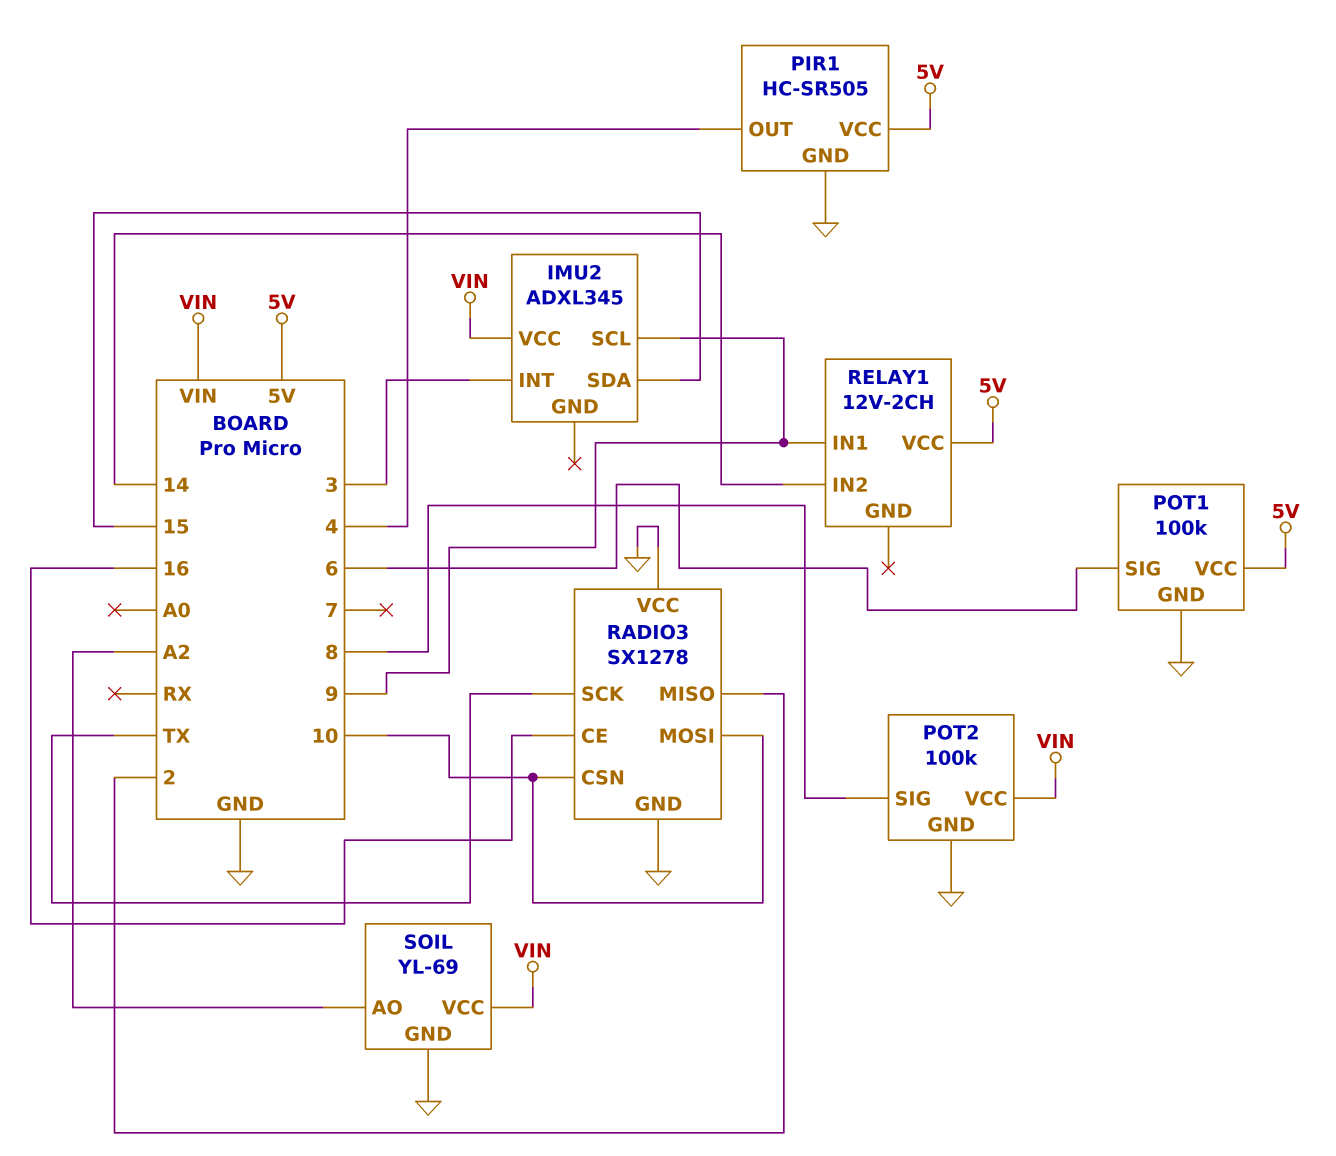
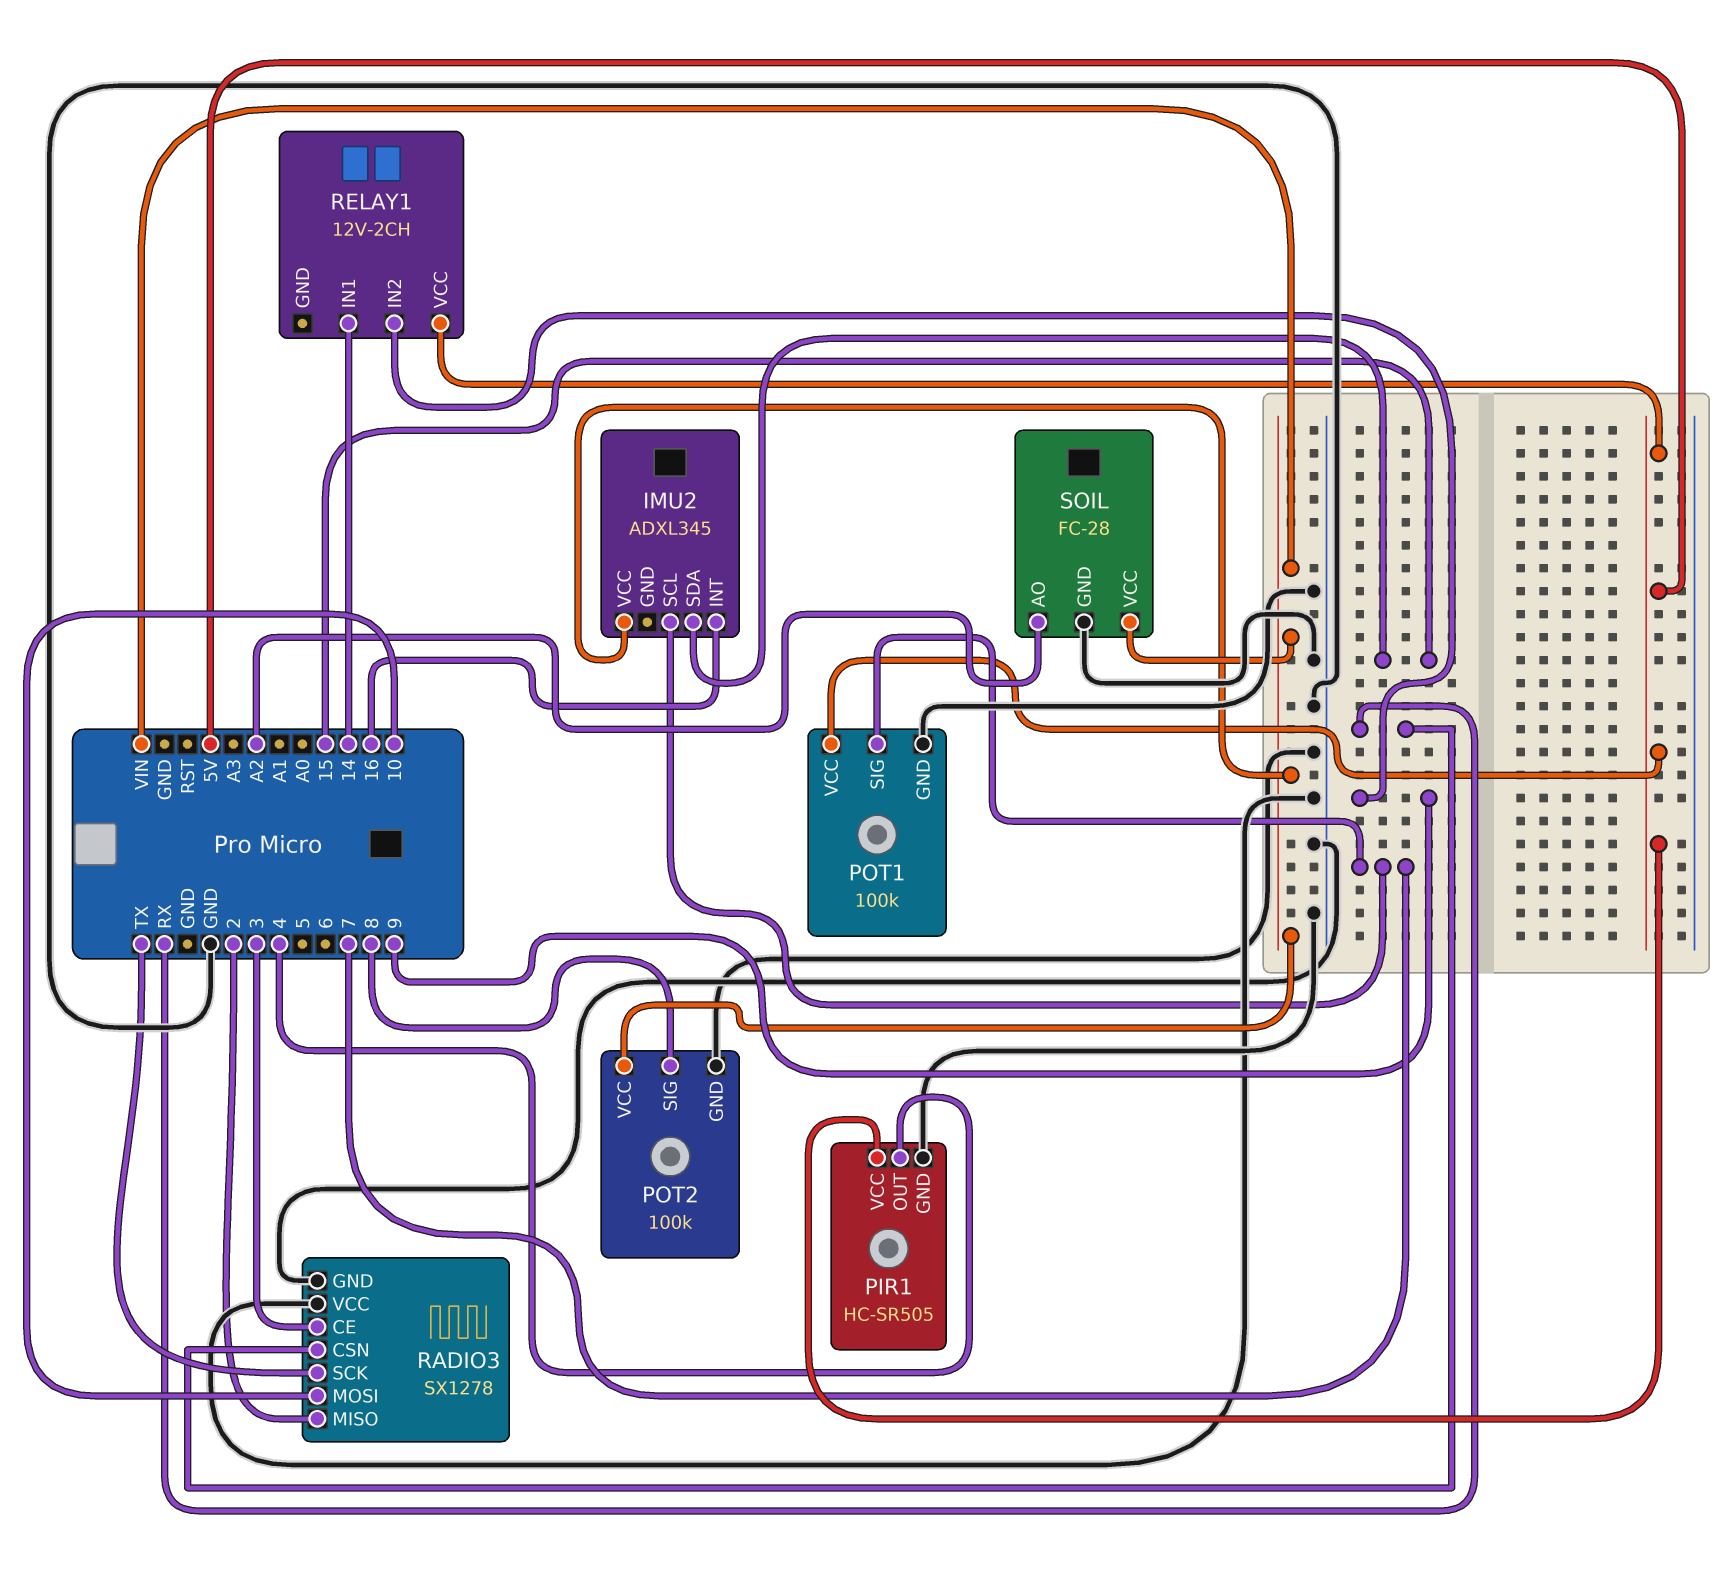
IMU2 pin INT: 3 -> 16
IMU2 pin SCL: 9 -> 7
POT1 pin SIG: 6 -> 7
RADIO3 pin CE: 16 -> 3
RADIO3 pin CSN: 10 -> RX
RELAY1 pin IN1: 9 -> 14
RELAY1 pin IN2: 14 -> 9
SOIL: YL-69 -> FC-28

